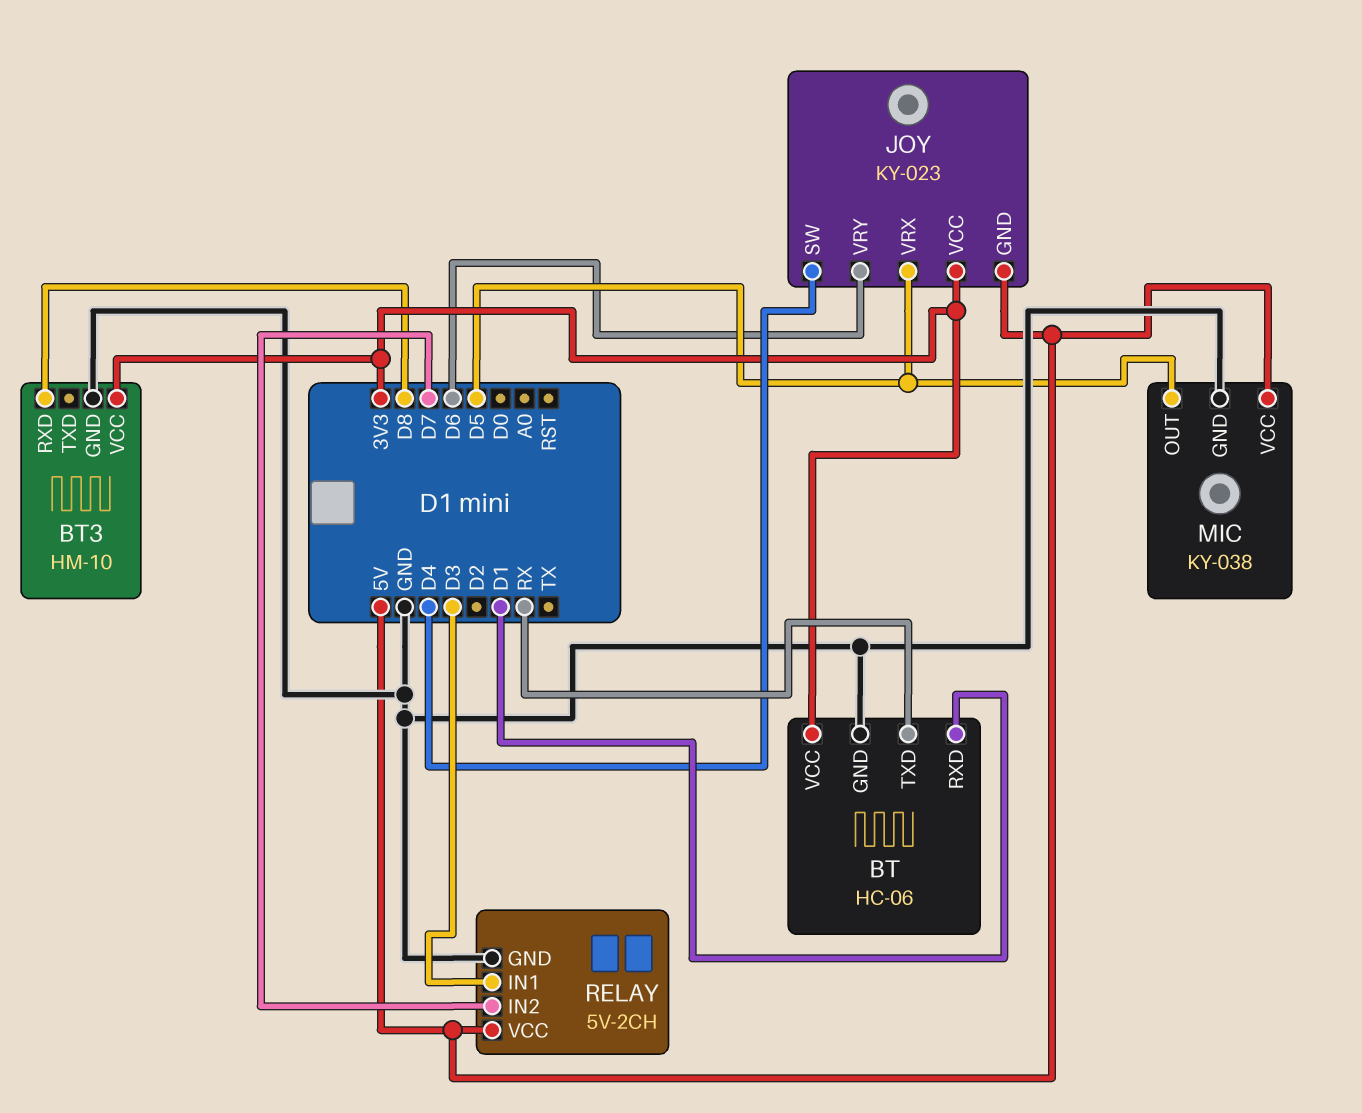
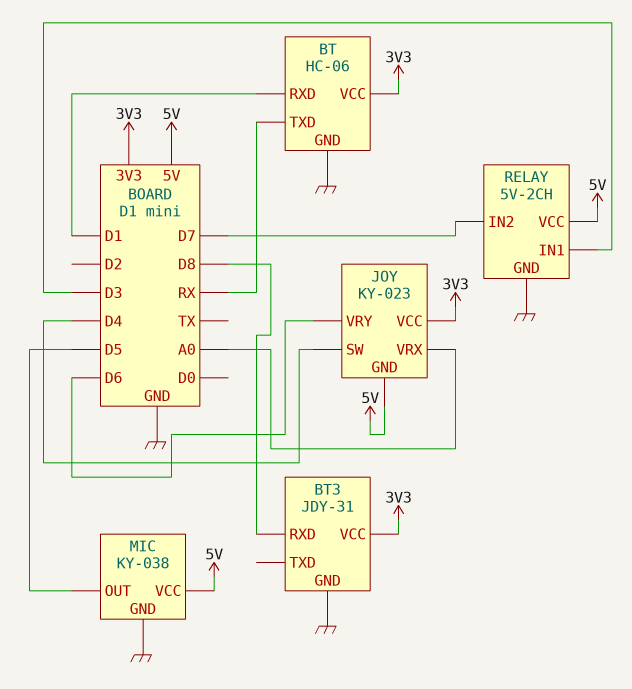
BT3: HM-10 -> JDY-31
JOY pin VRX: D5 -> A0

